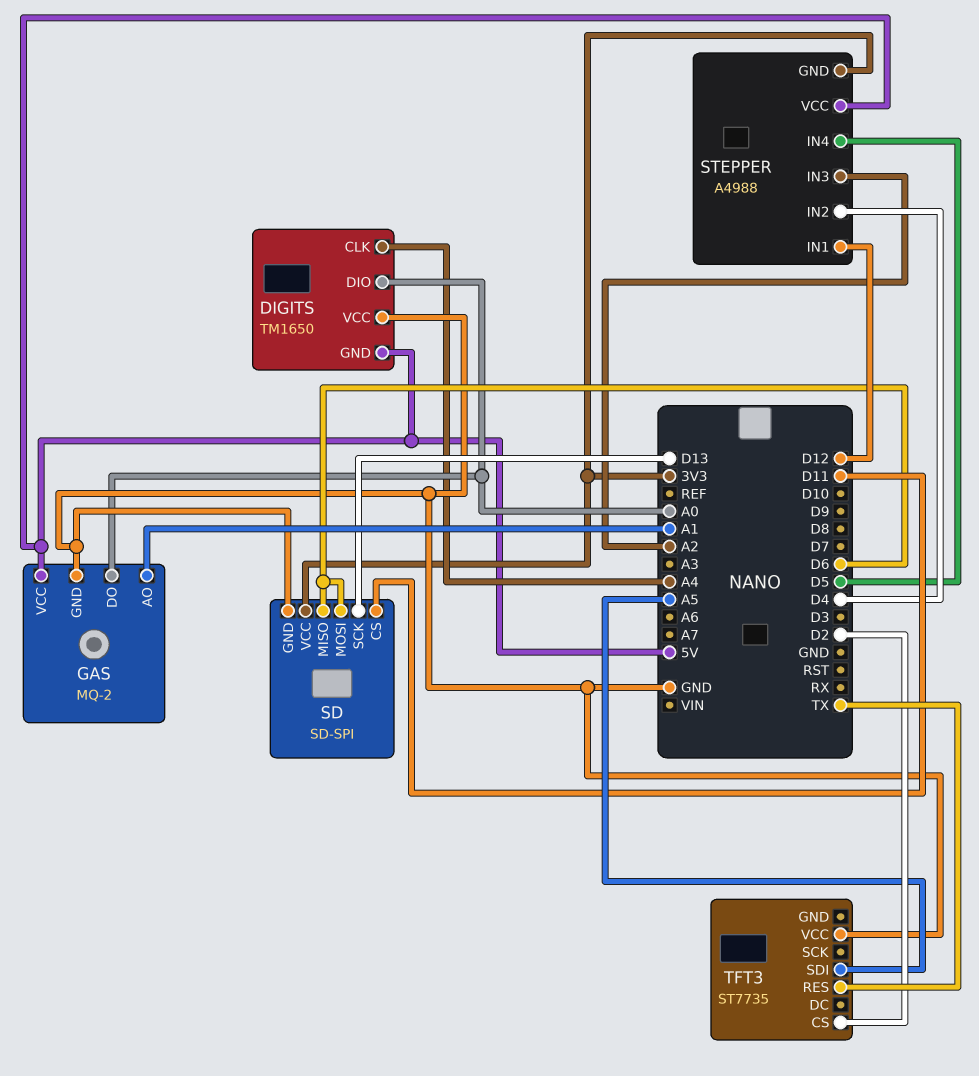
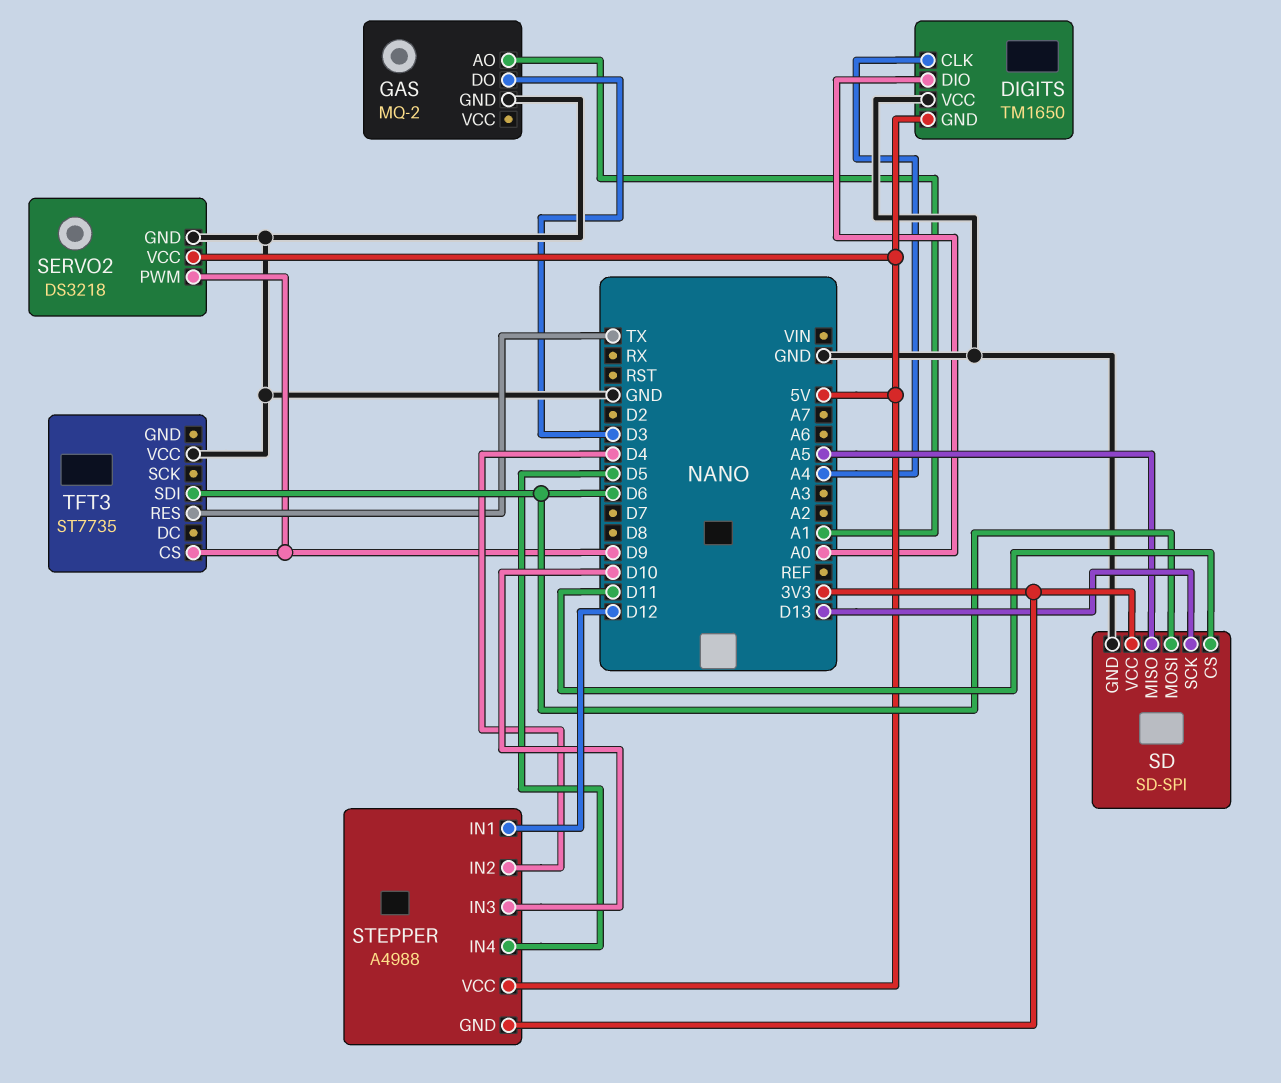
GAS pin DO: A0 -> D3
GAS pin VCC: 5V -> none
SD pin MISO: D6 -> A5
SERVO2: none -> DS3218
SERVO2 pin GND: none -> GND
SERVO2 pin PWM: none -> D9
SERVO2 pin VCC: none -> 5V
STEPPER pin IN3: A2 -> D10
TFT3 pin CS: D2 -> D9
TFT3 pin SDI: A5 -> D6

